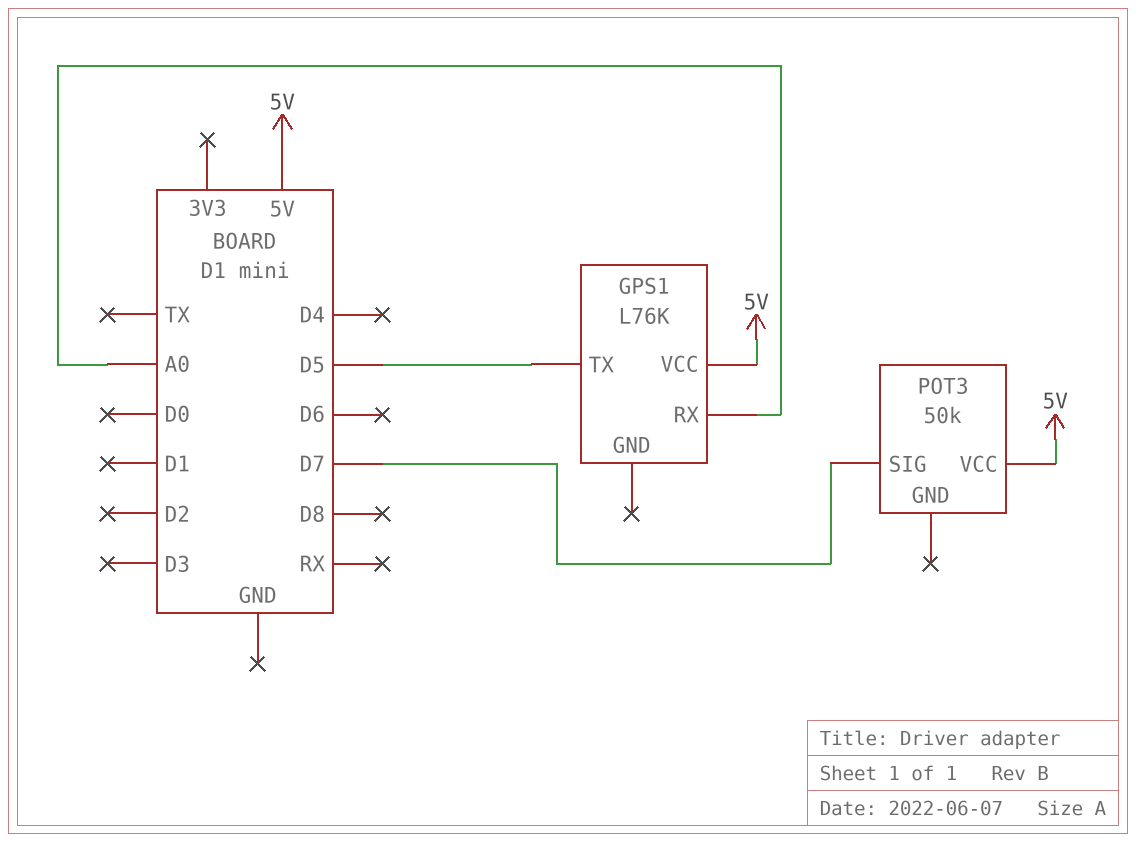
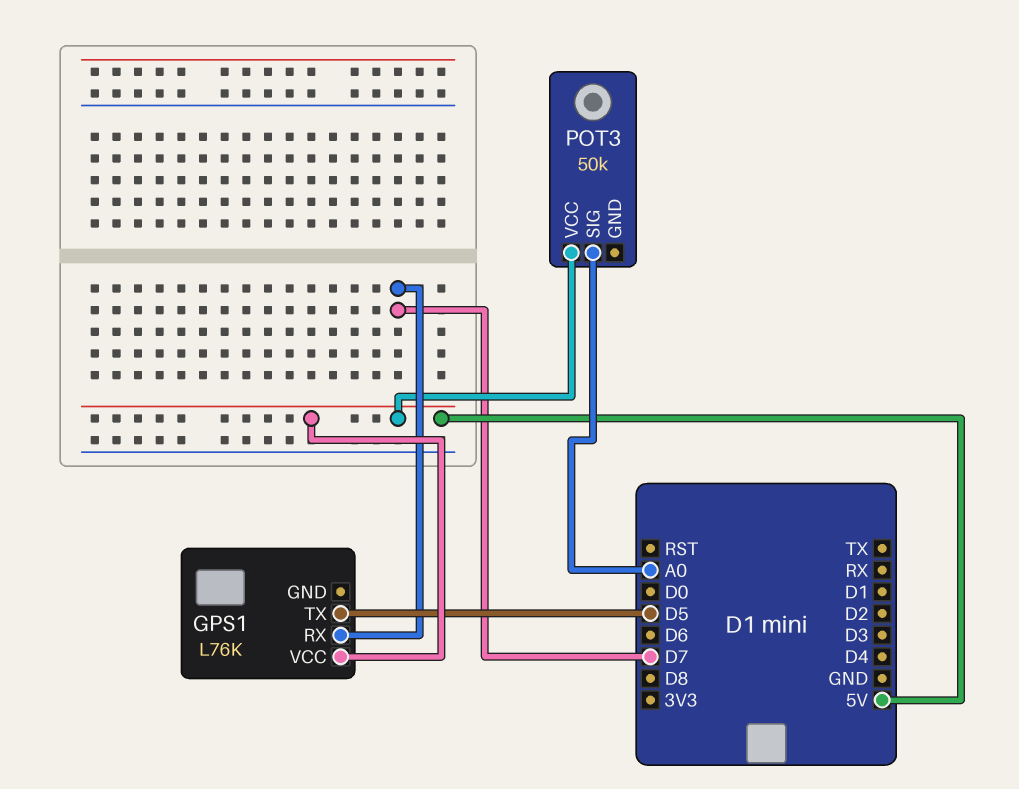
GPS1 pin RX: A0 -> D7
POT3 pin SIG: D7 -> A0

